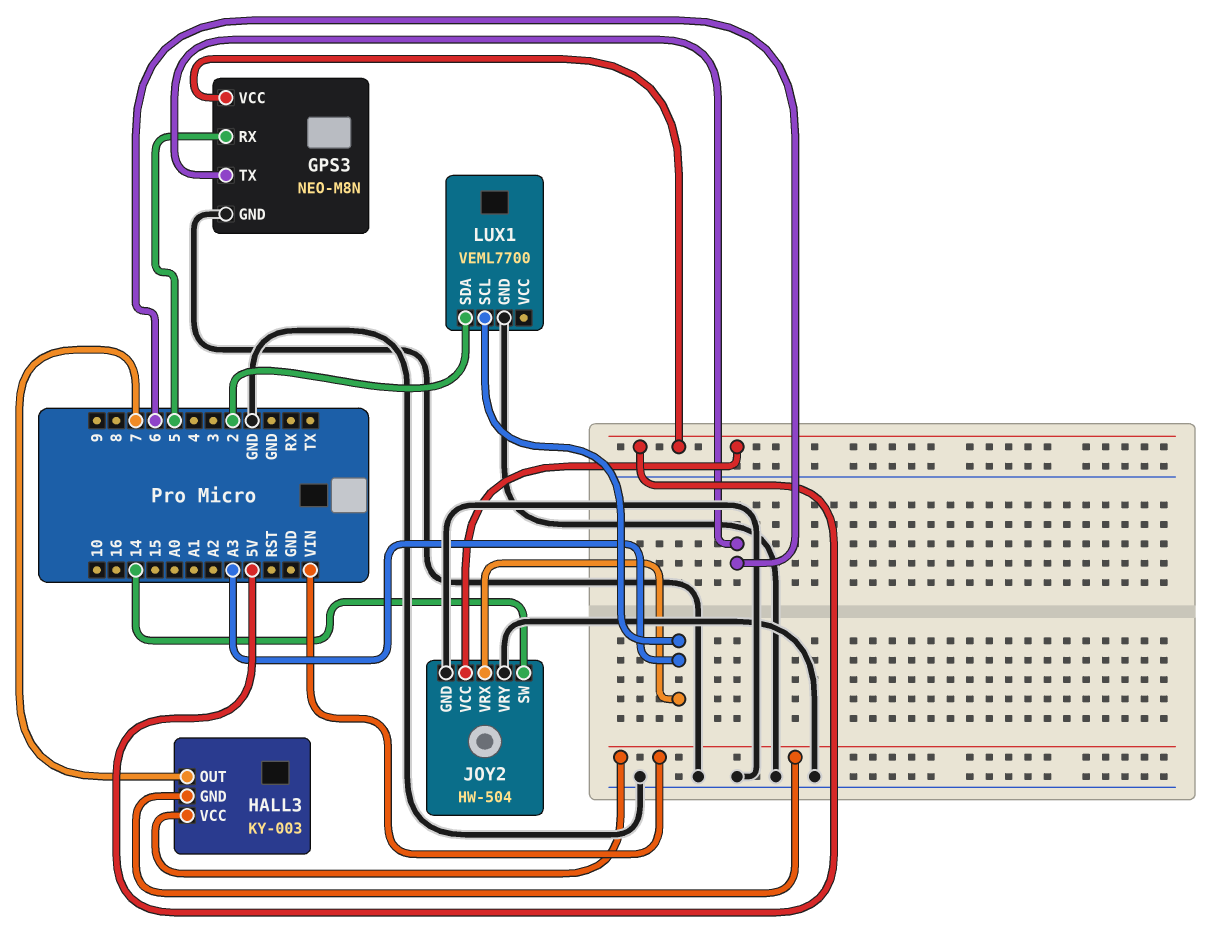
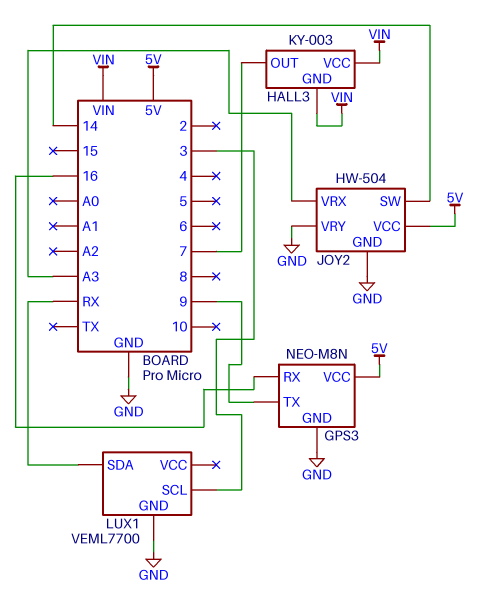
GPS3 pin RX: 5 -> 16
GPS3 pin TX: 6 -> 9
LUX1 pin SCL: A3 -> 3
LUX1 pin SDA: 2 -> RX

